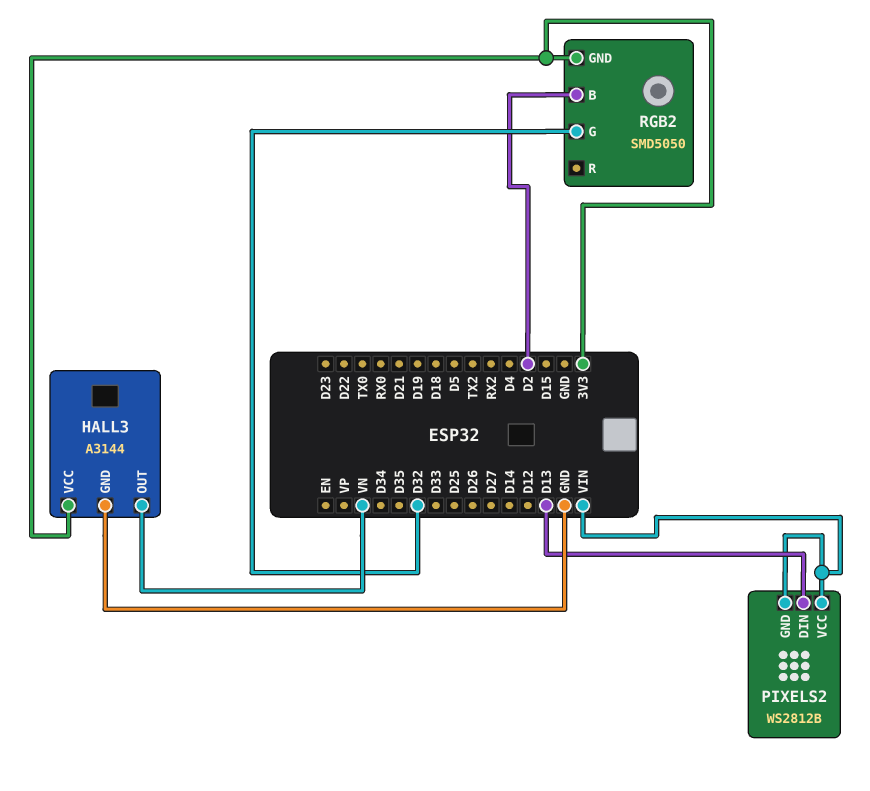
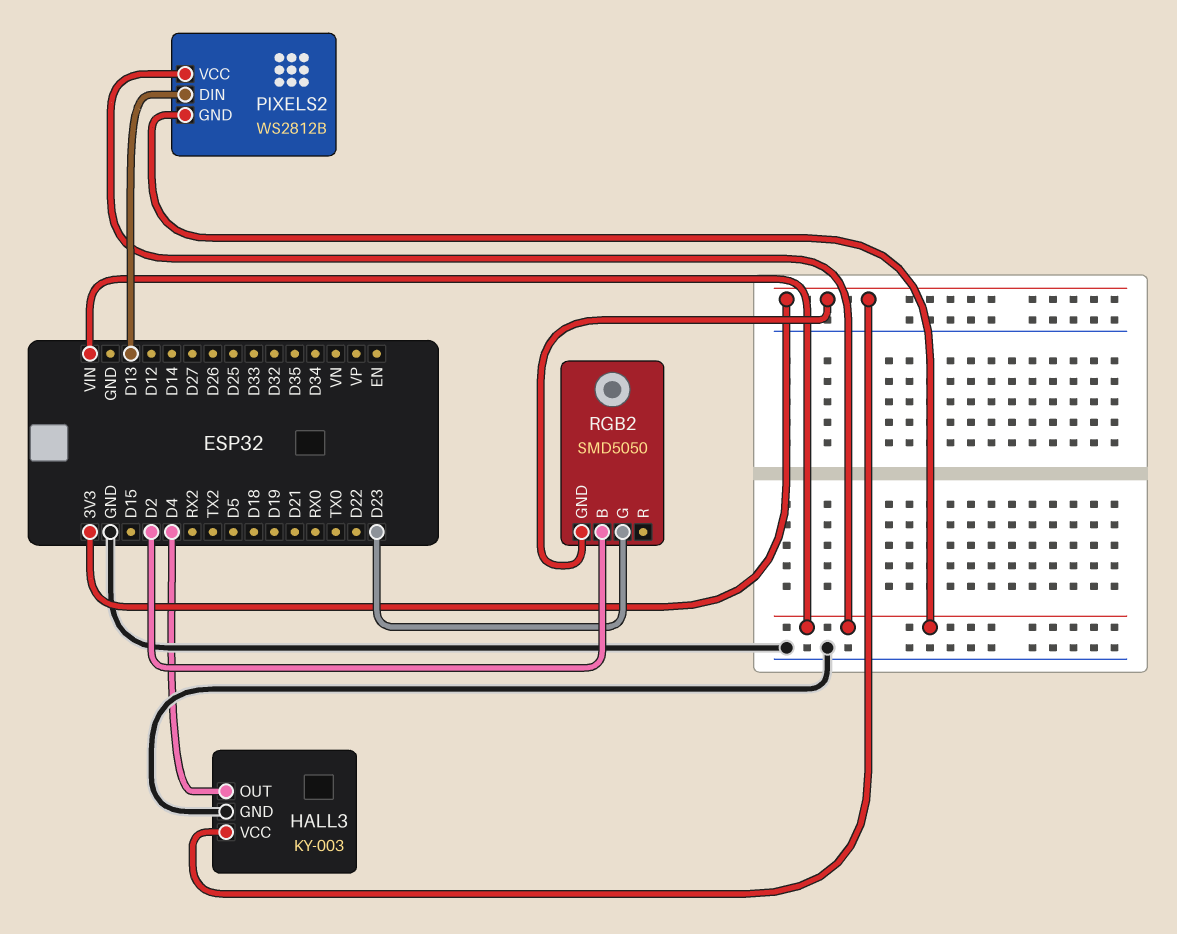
HALL3: A3144 -> KY-003
HALL3 pin OUT: VN -> D4
RGB2 pin G: D32 -> D23

